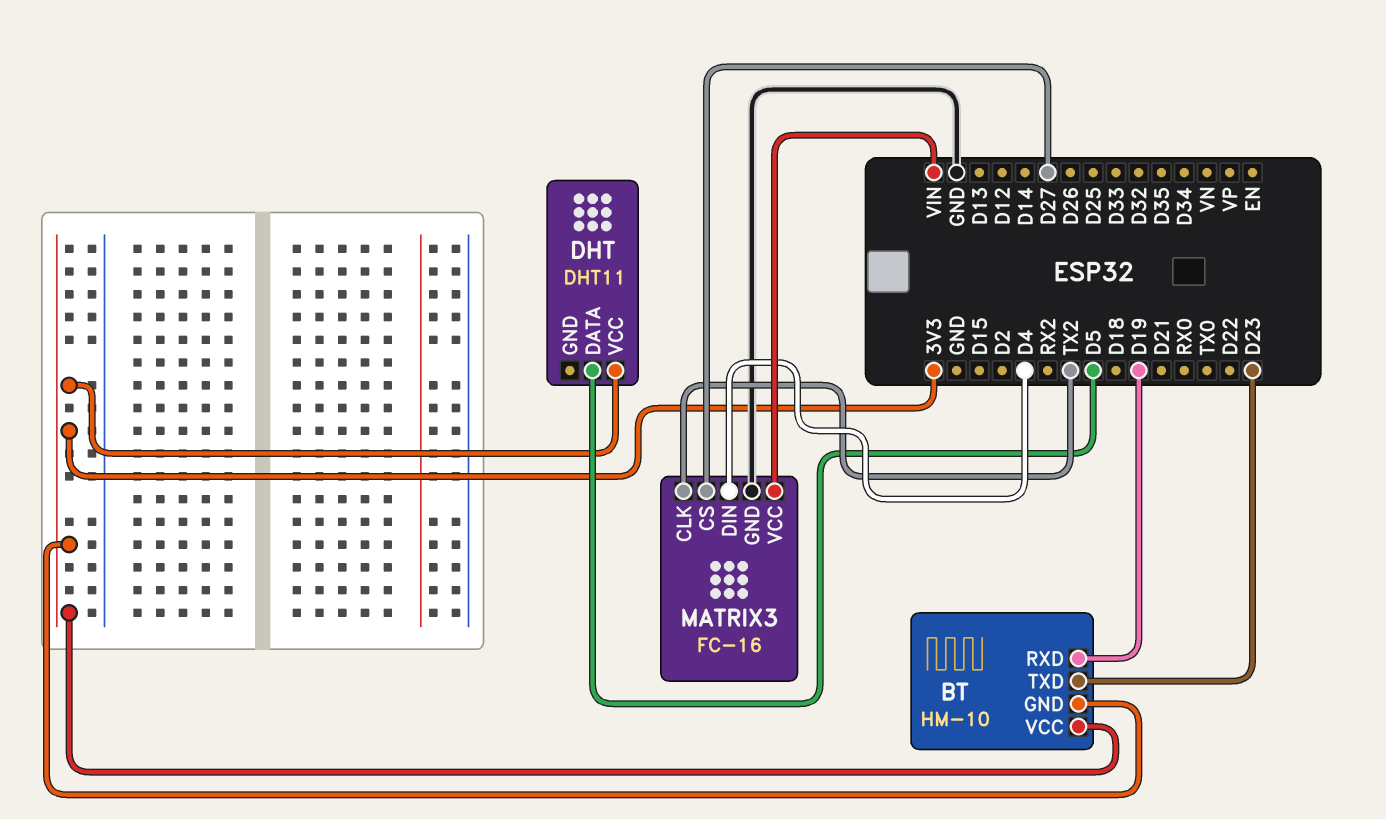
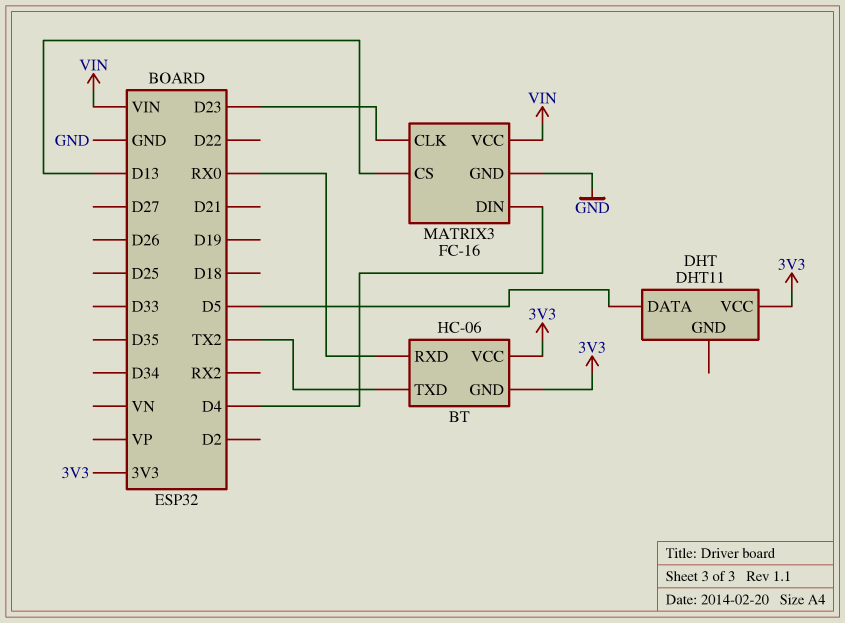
BT: HM-10 -> HC-06
BT pin RXD: D19 -> RX0
BT pin TXD: D23 -> TX2
MATRIX3 pin CLK: TX2 -> D23
MATRIX3 pin CS: D27 -> D13

